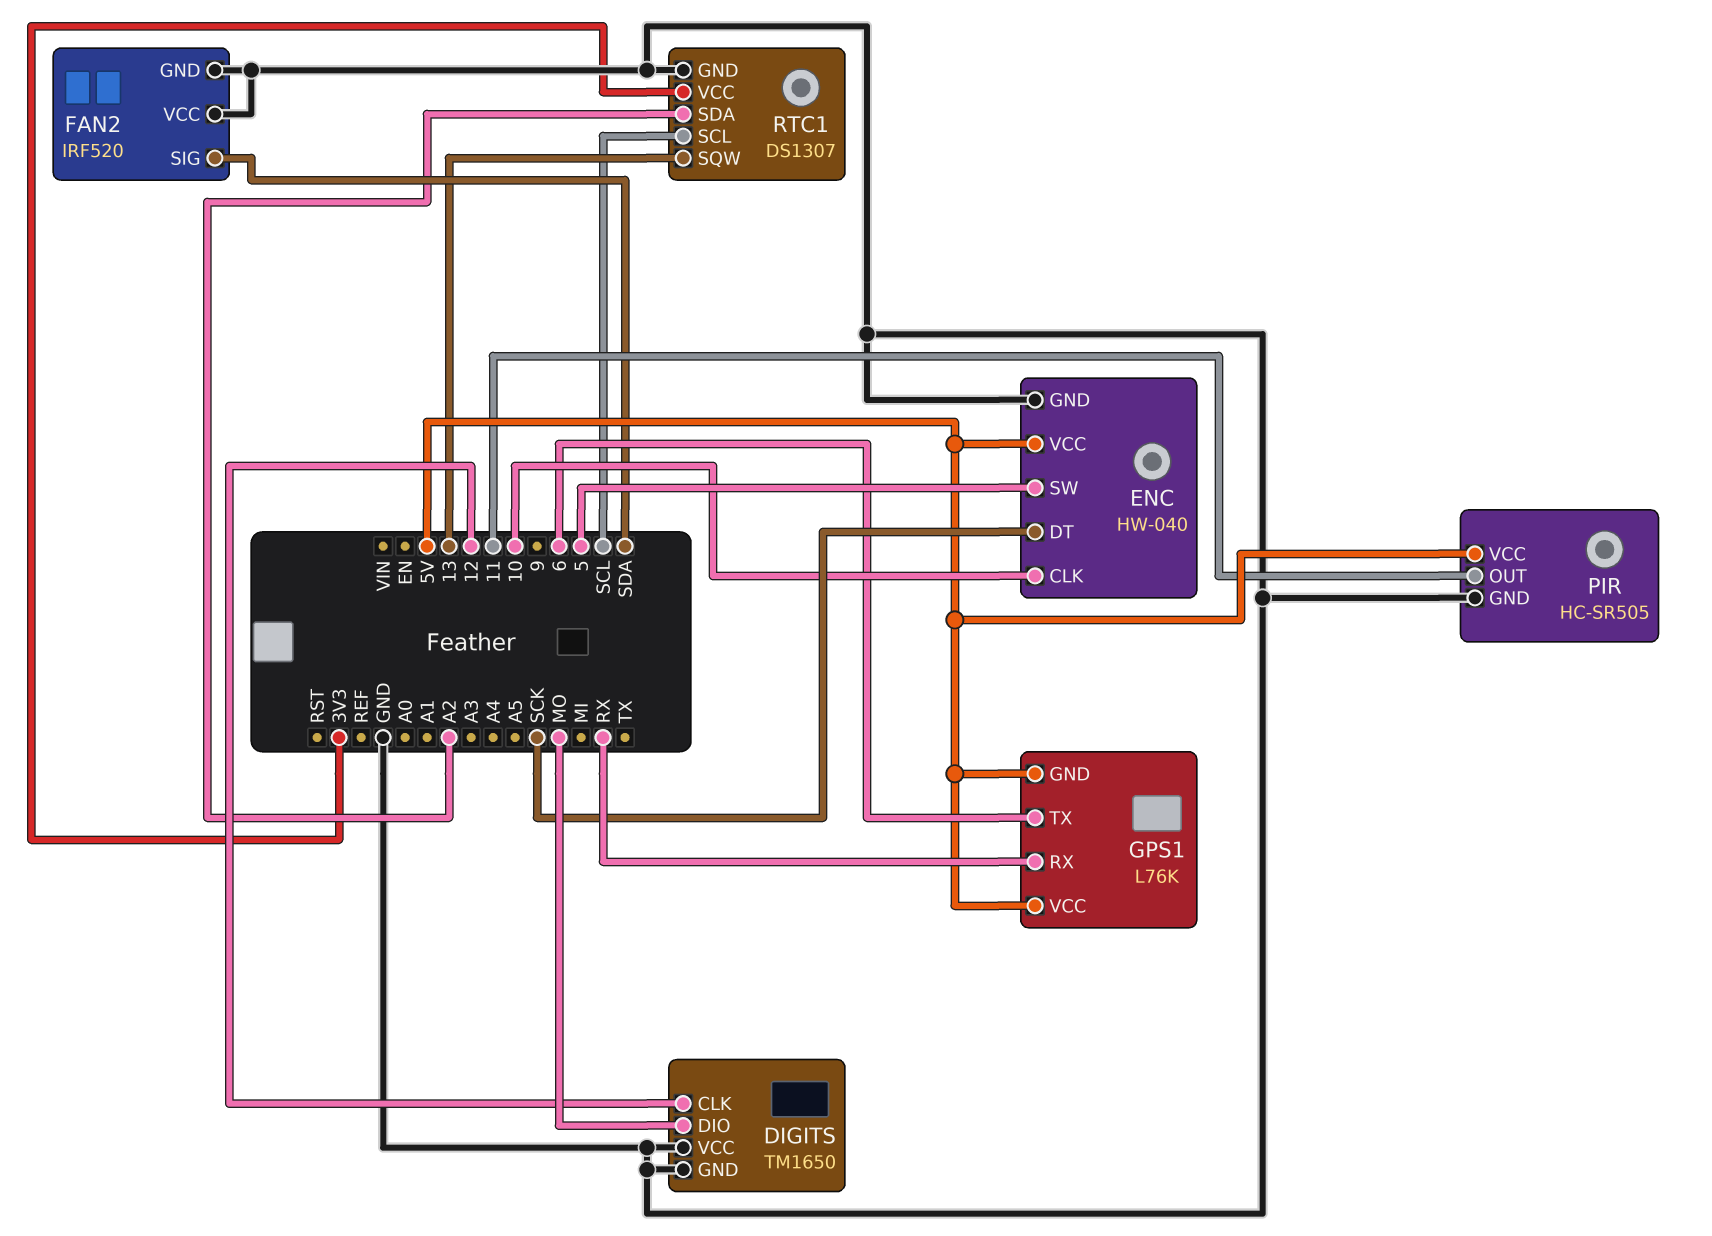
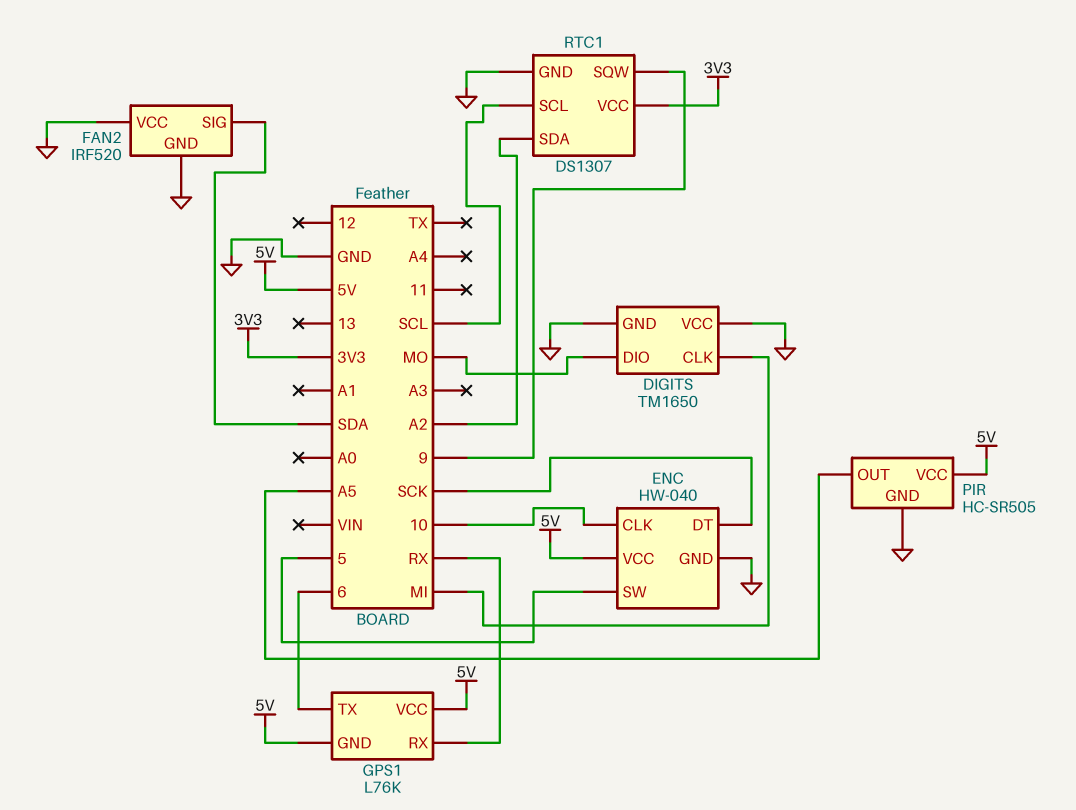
DIGITS pin CLK: 12 -> MI
PIR pin OUT: 11 -> A5
RTC1 pin SQW: 13 -> 9

